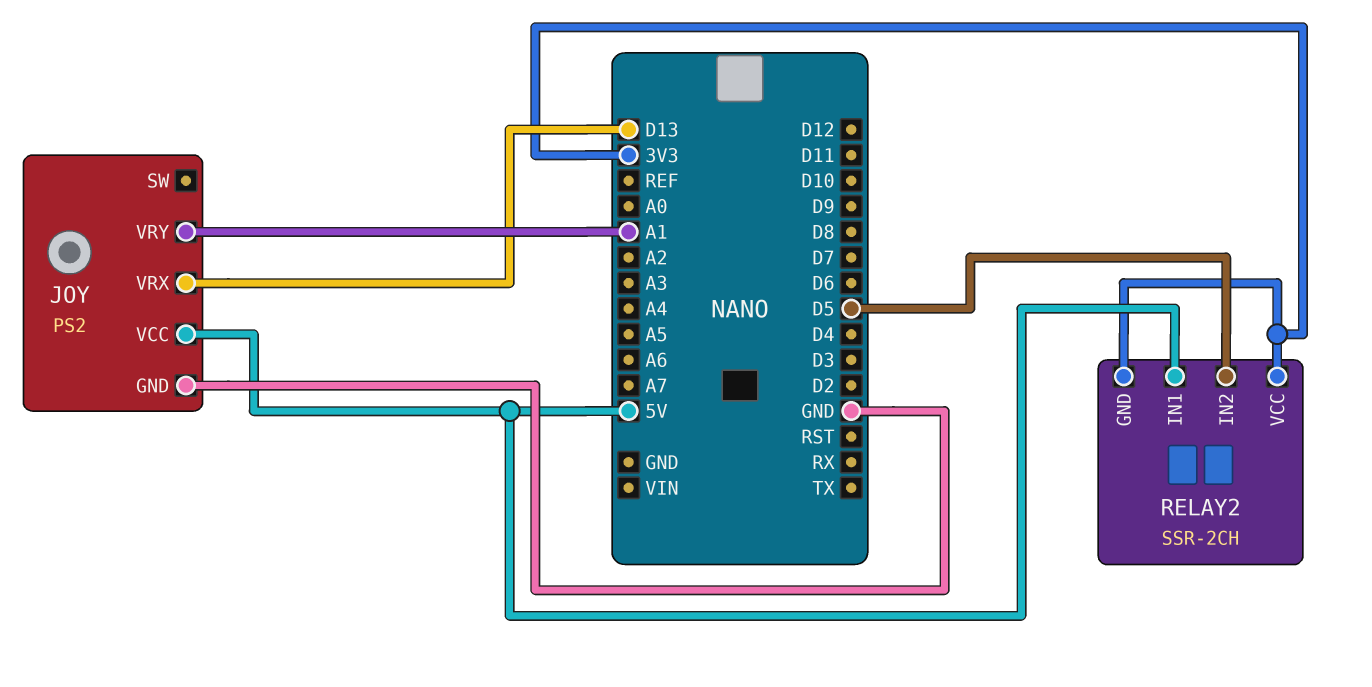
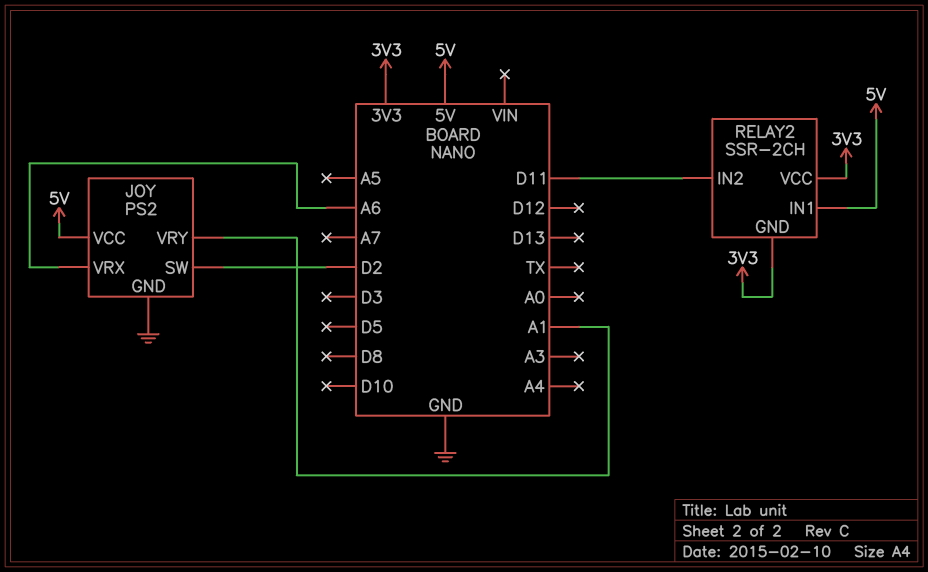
JOY pin SW: none -> D2
JOY pin VRX: D13 -> A6
RELAY2 pin IN2: D5 -> D11

